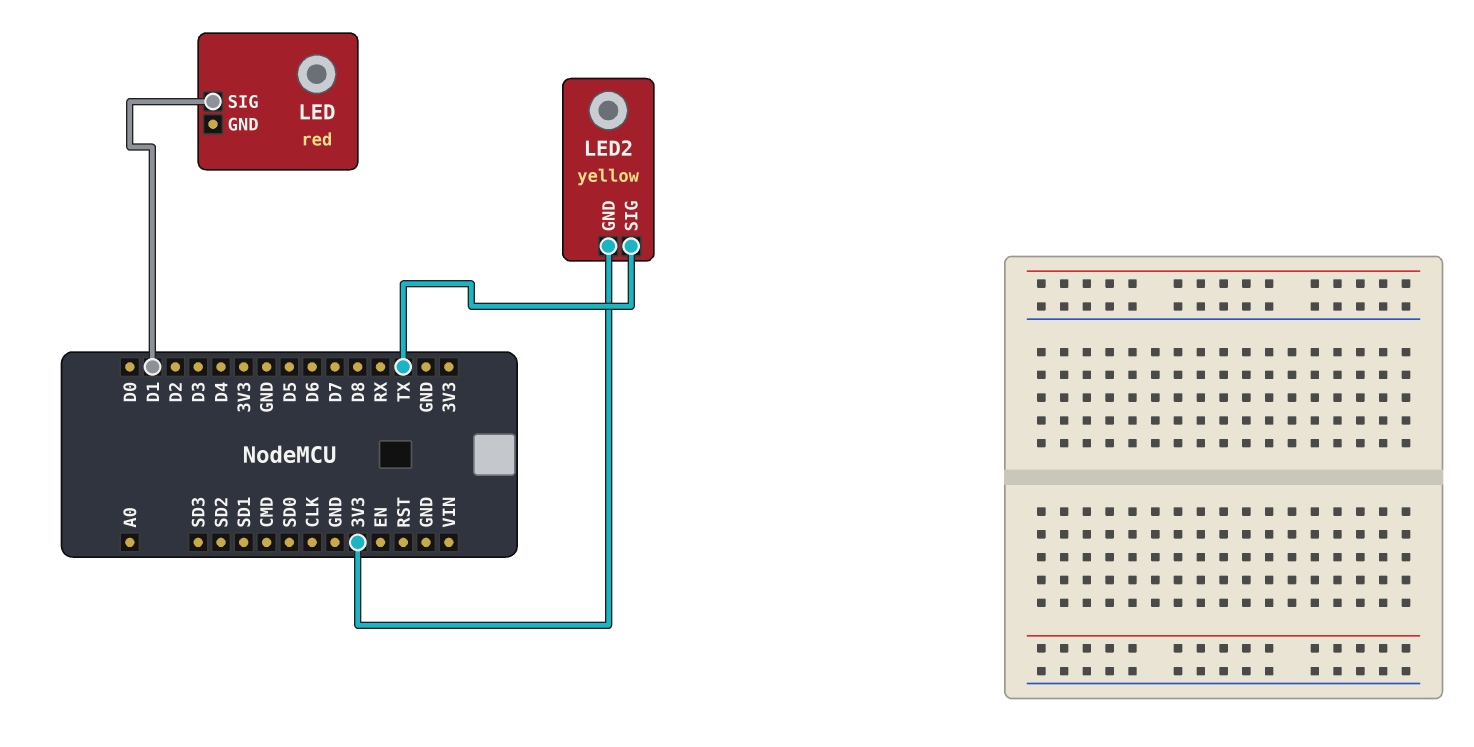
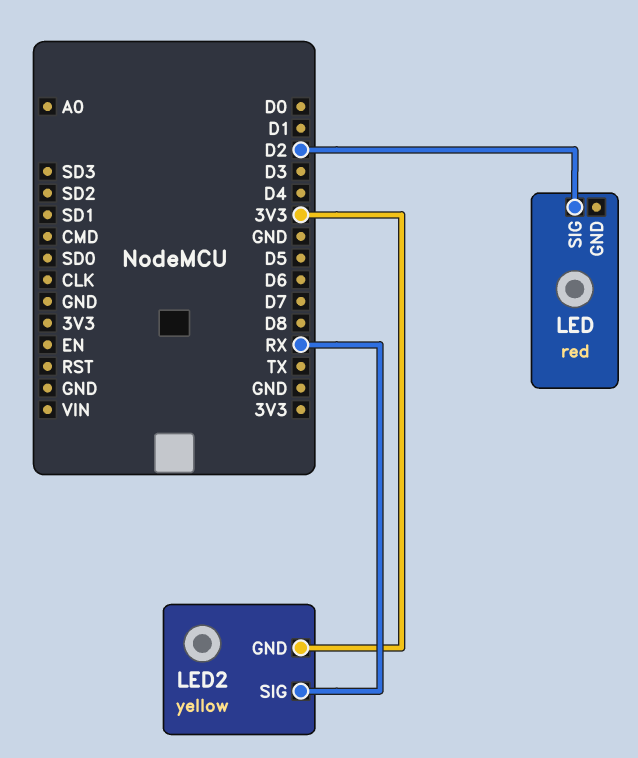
LED pin SIG: D1 -> D2
LED2 pin SIG: TX -> RX

